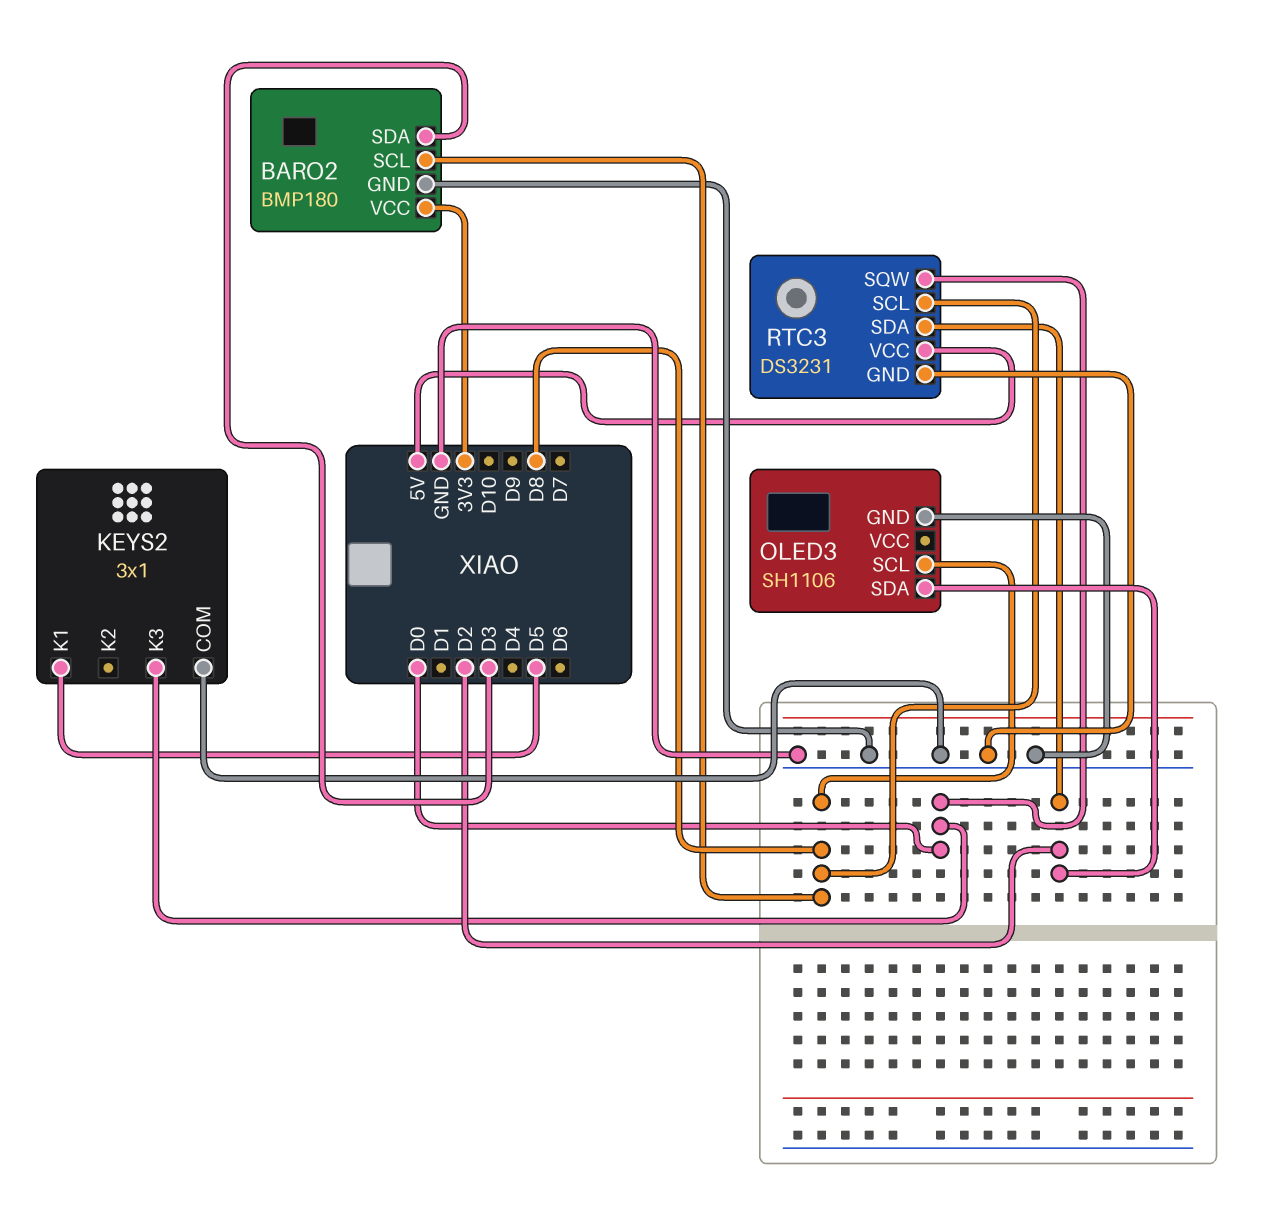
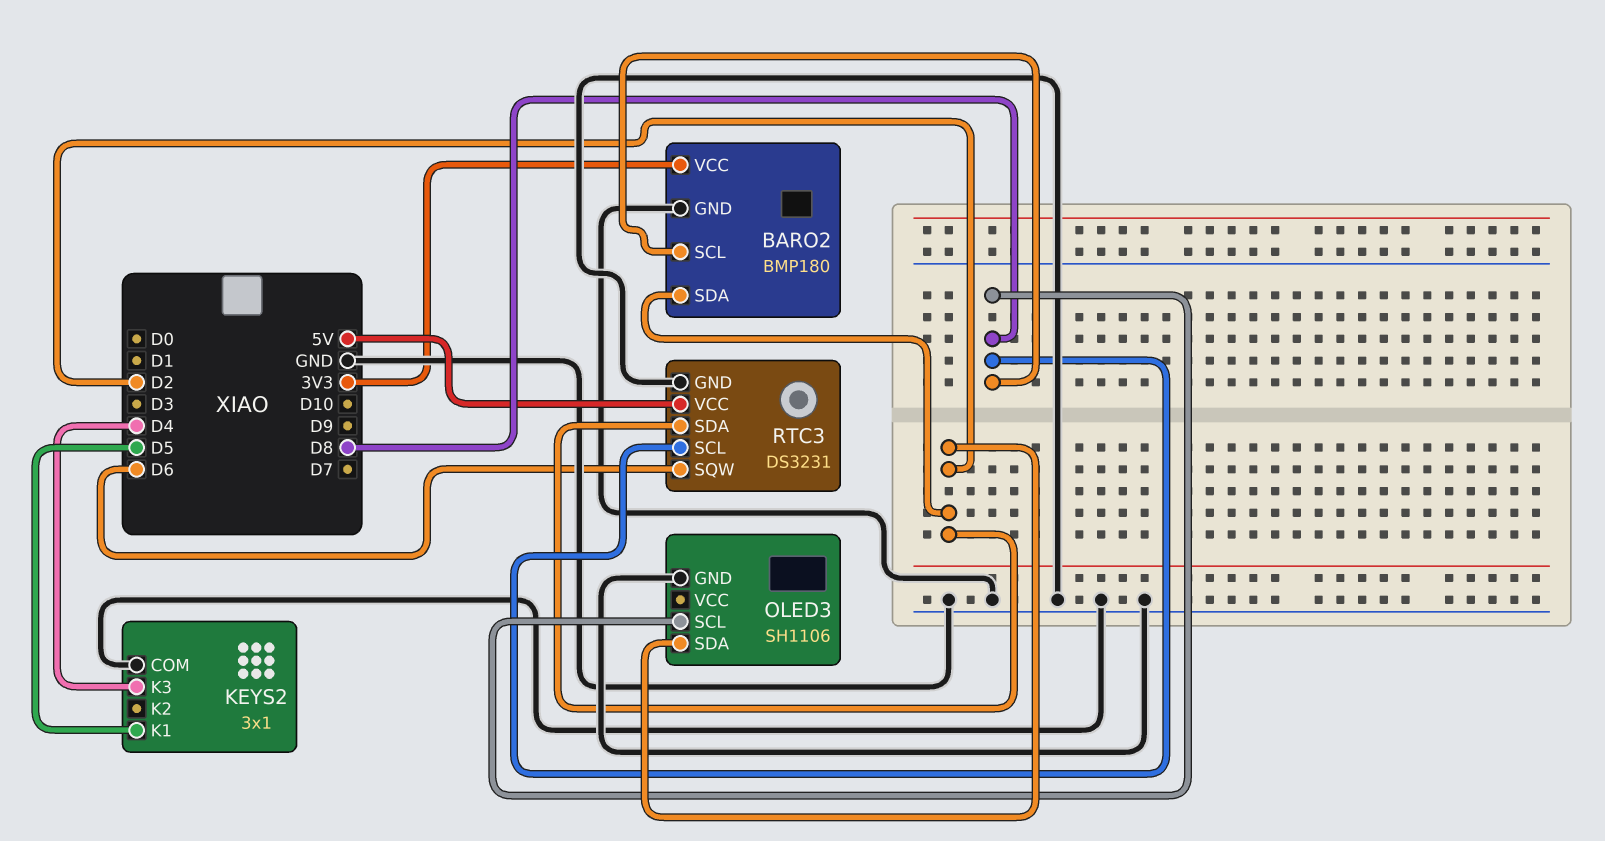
BARO2 pin SDA: D3 -> D2
KEYS2 pin K3: D0 -> D4
RTC3 pin SQW: D0 -> D6

